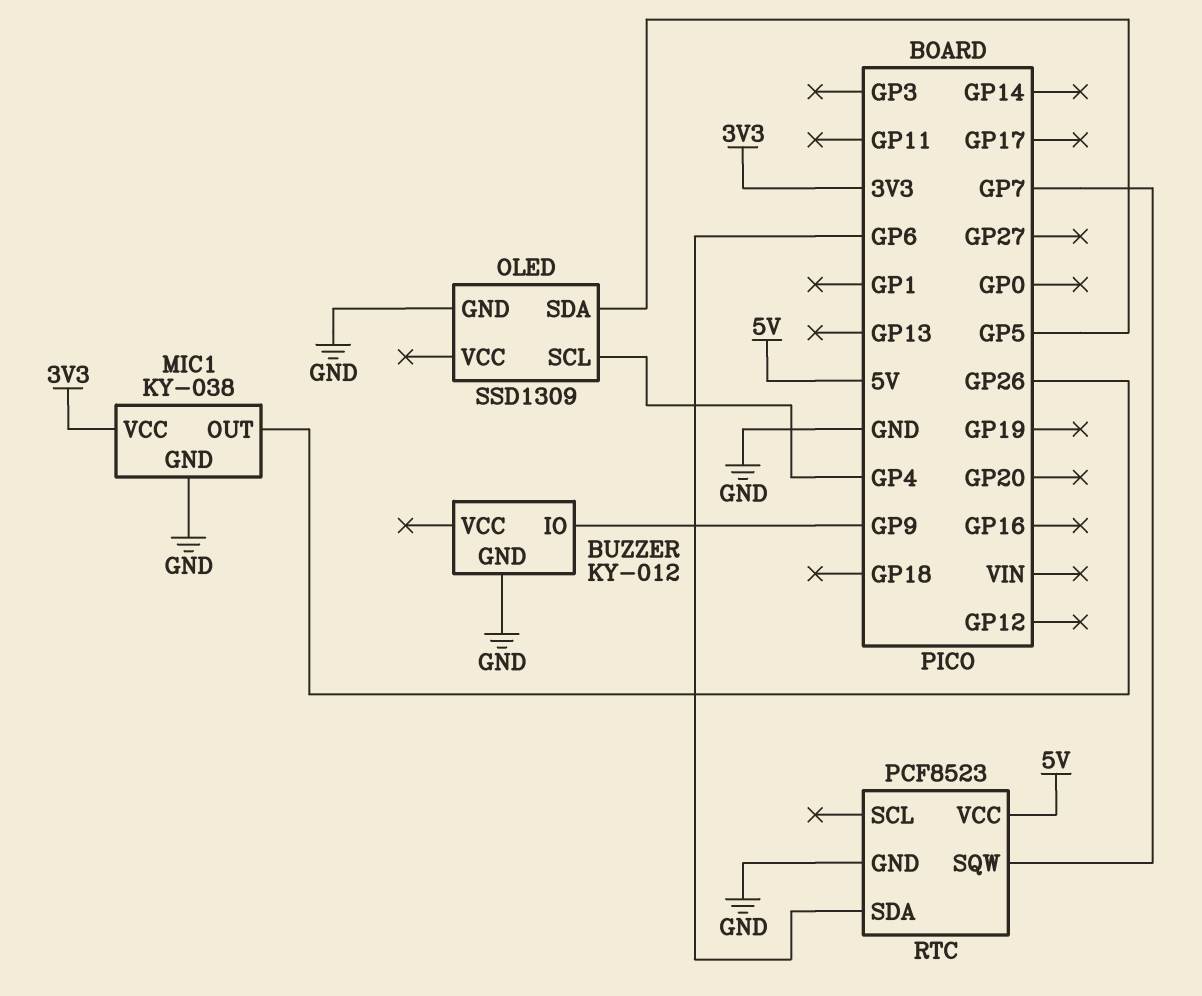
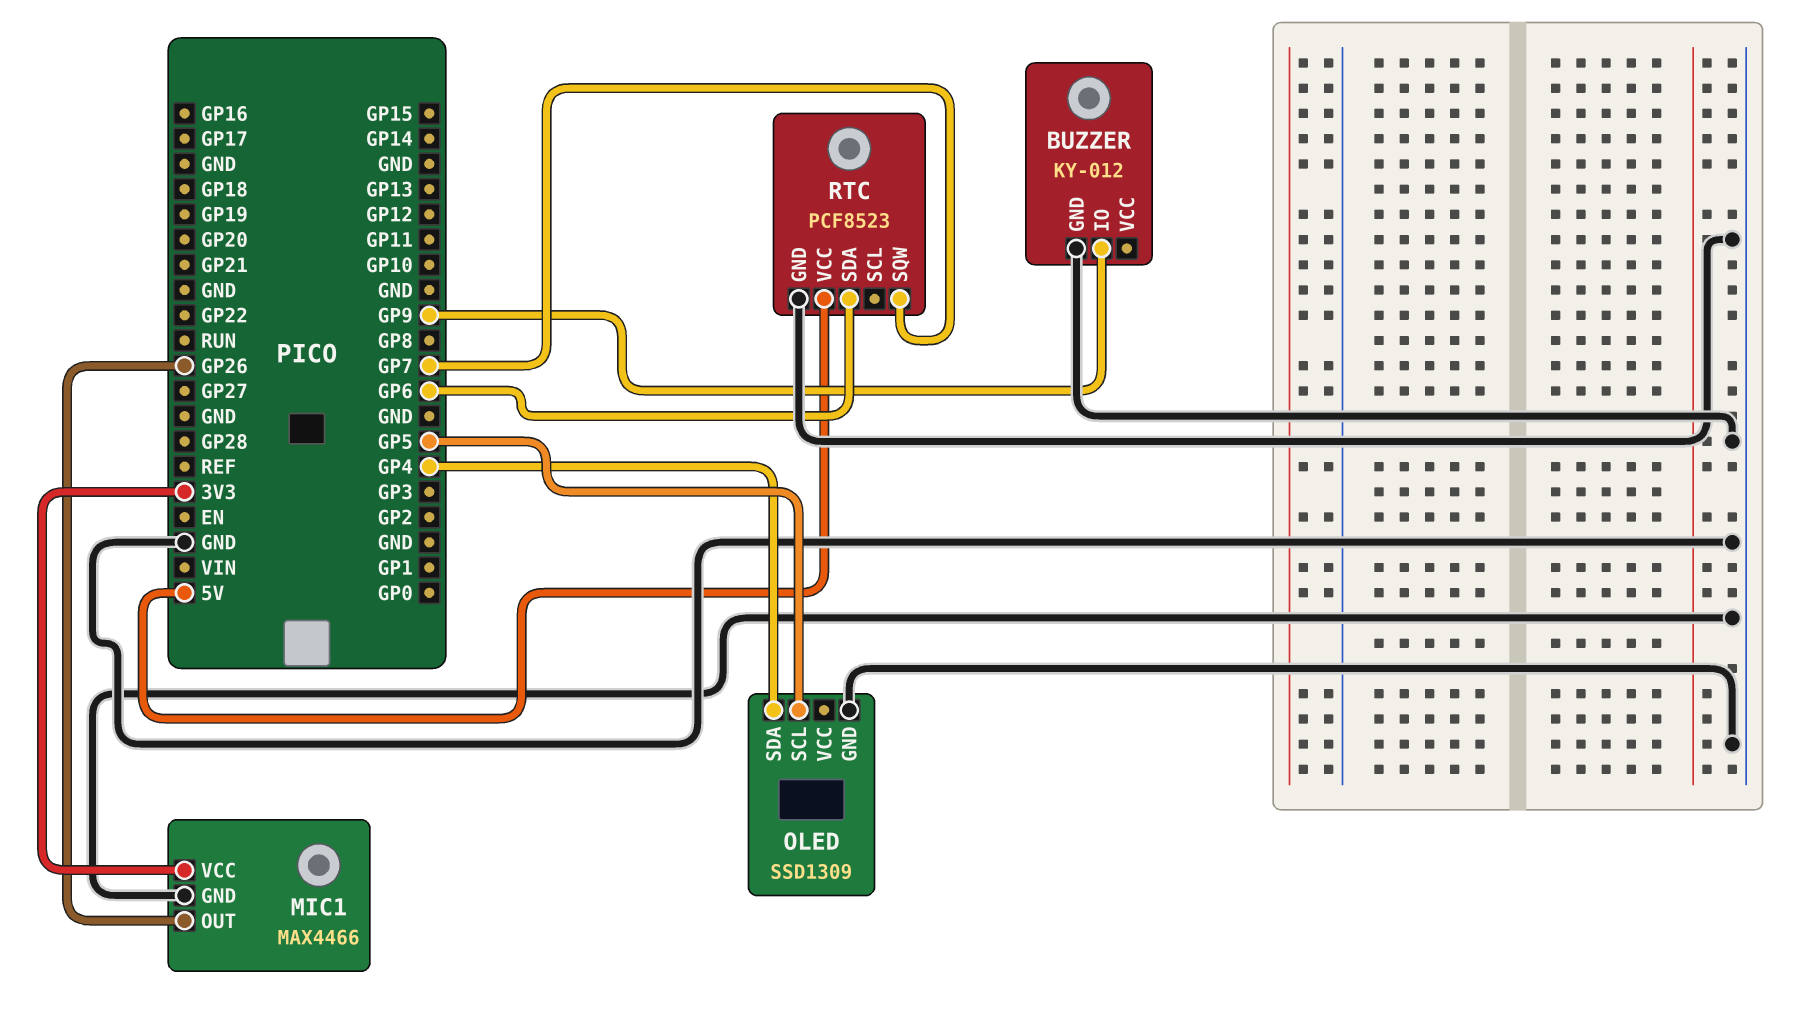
MIC1: KY-038 -> MAX4466
OLED pin SCL: GP4 -> GP5
OLED pin SDA: GP5 -> GP4

